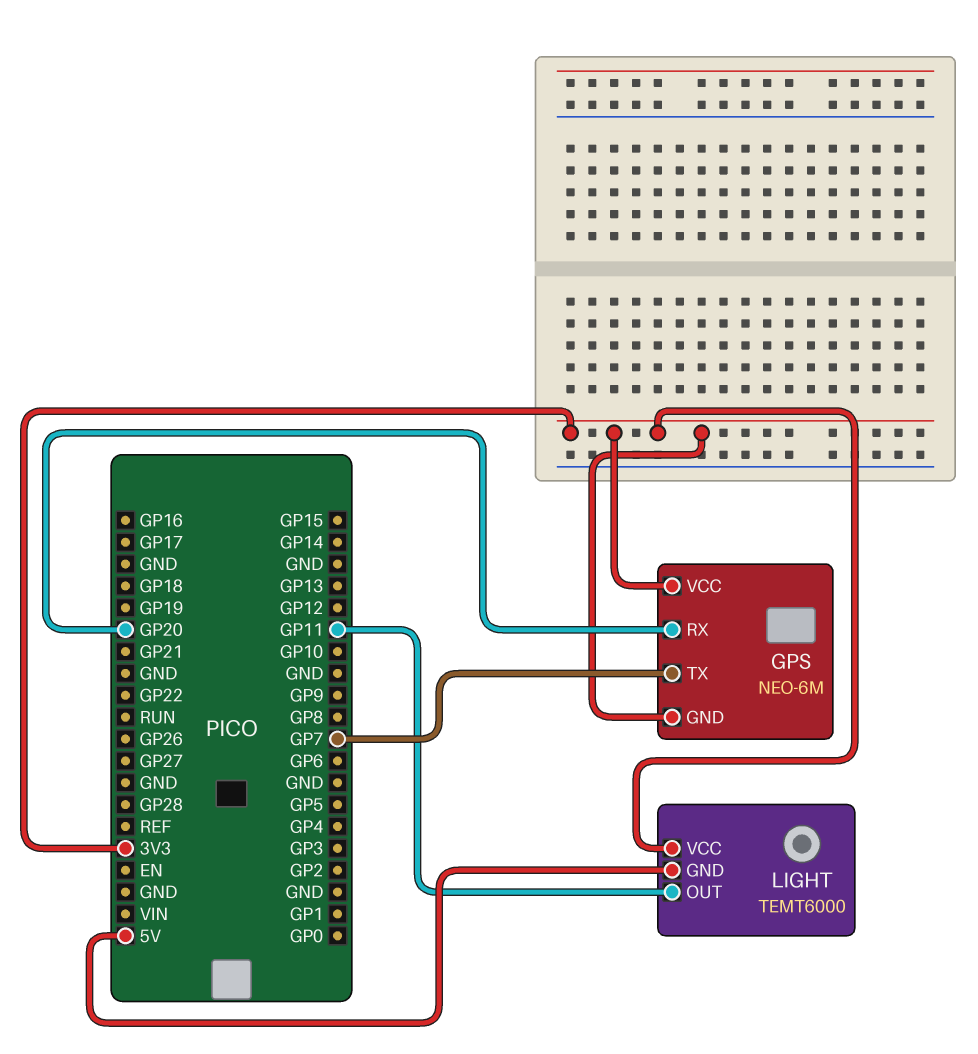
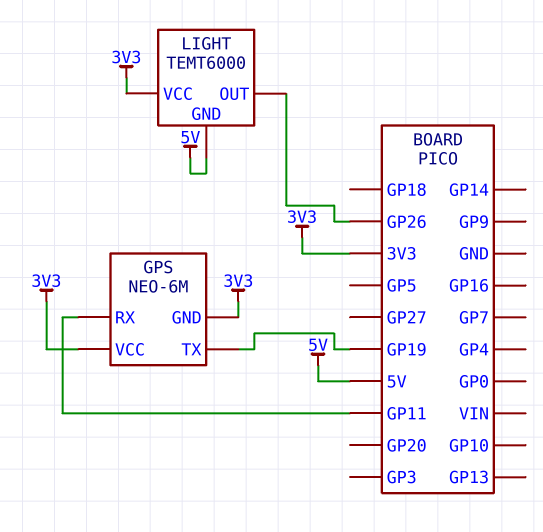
GPS pin RX: GP20 -> GP11
GPS pin TX: GP7 -> GP19
LIGHT pin OUT: GP11 -> GP26

